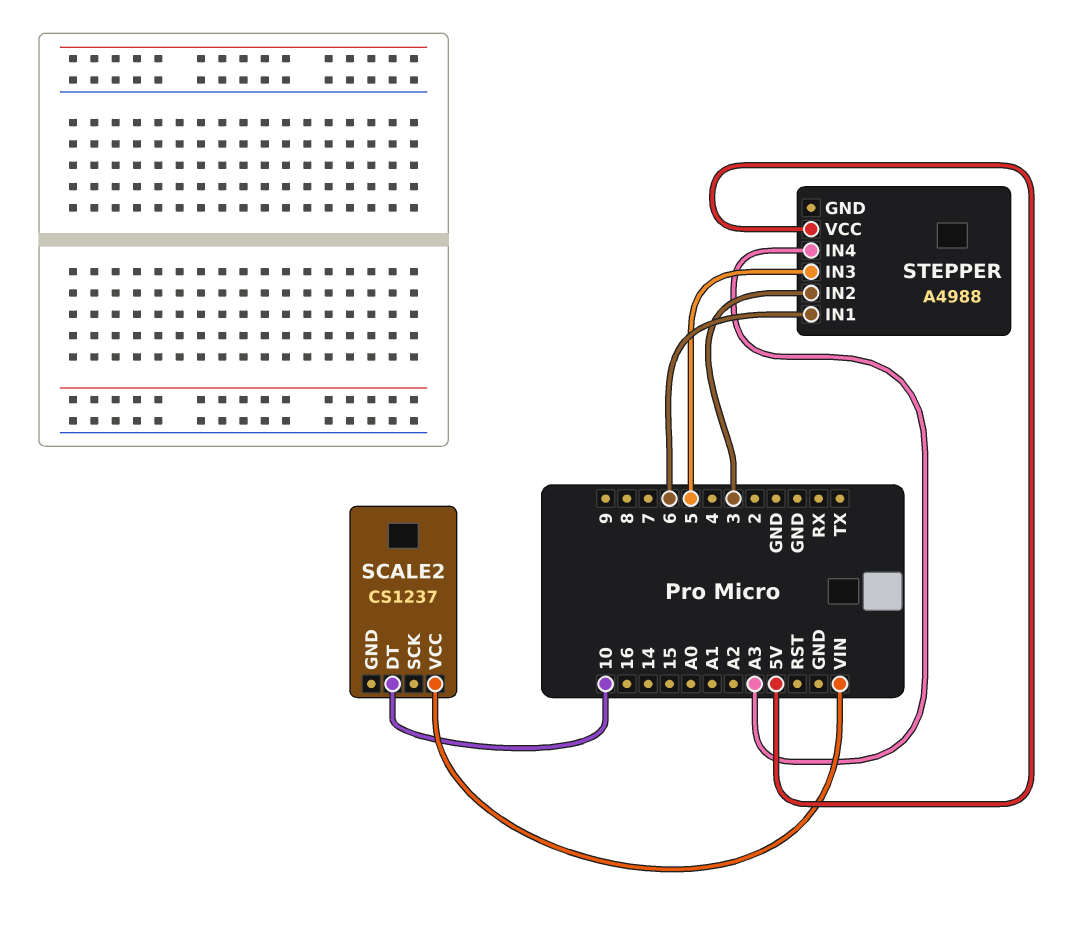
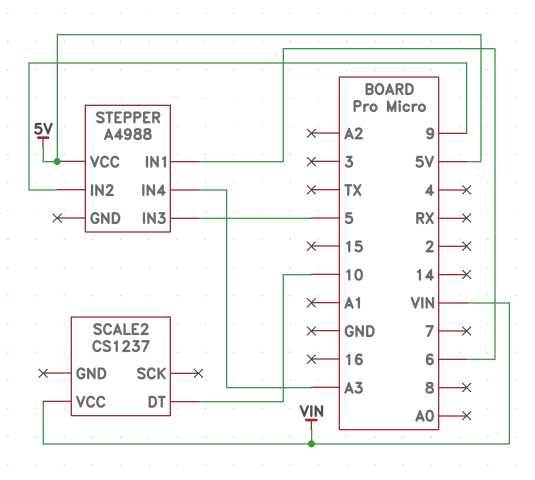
STEPPER pin IN2: 3 -> 9

